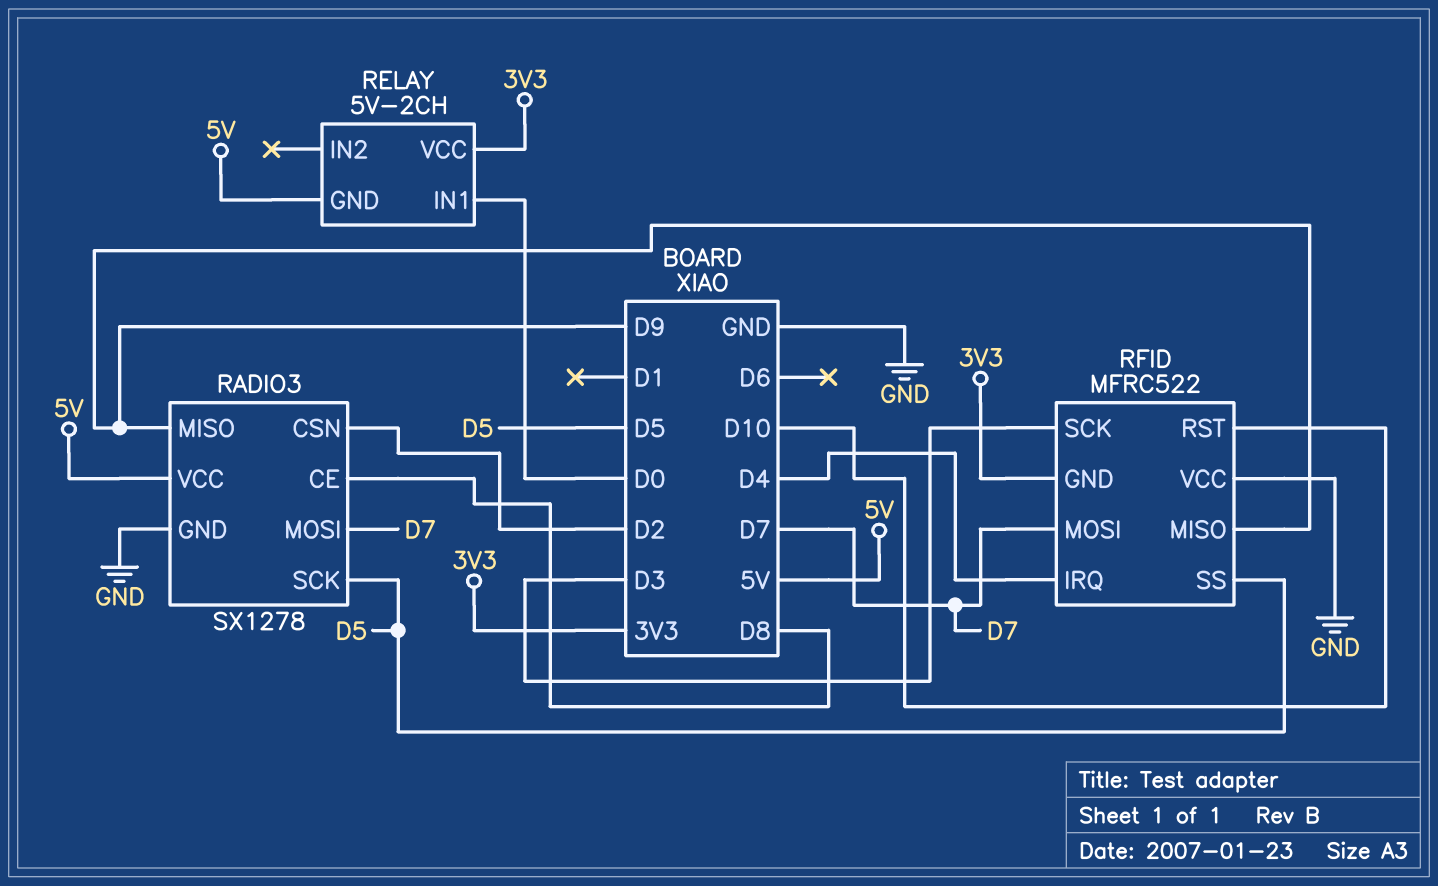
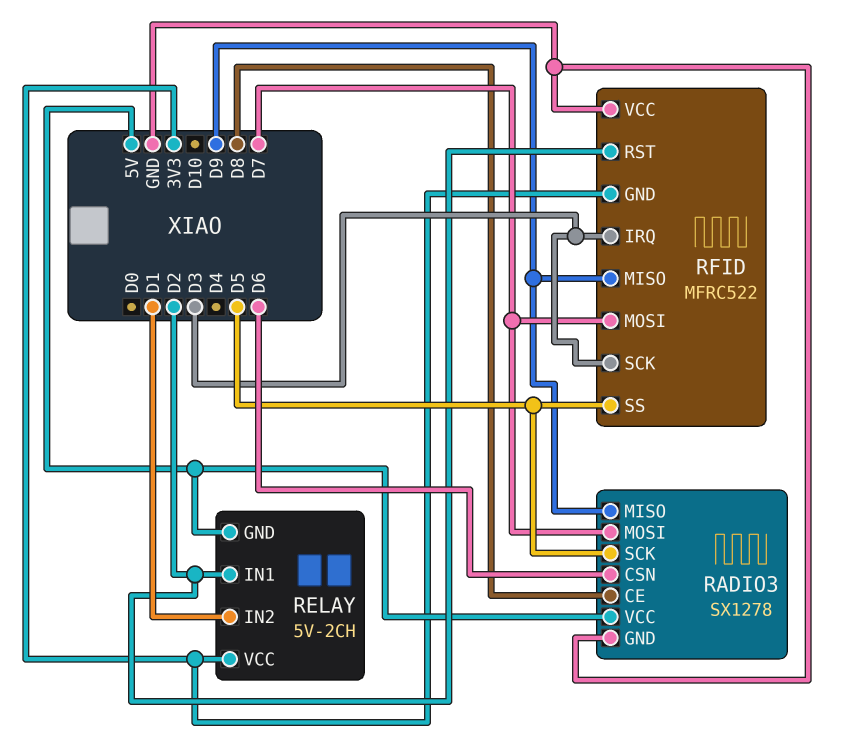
RADIO3 pin CSN: D2 -> D6
RELAY pin IN1: D0 -> D2
RELAY pin IN2: none -> D1
RFID pin IRQ: D4 -> D3
RFID pin RST: D10 -> D2

